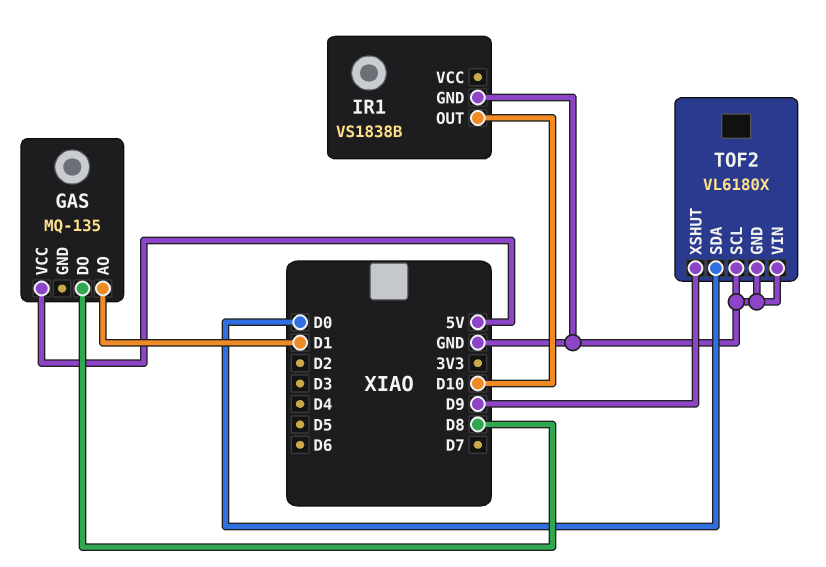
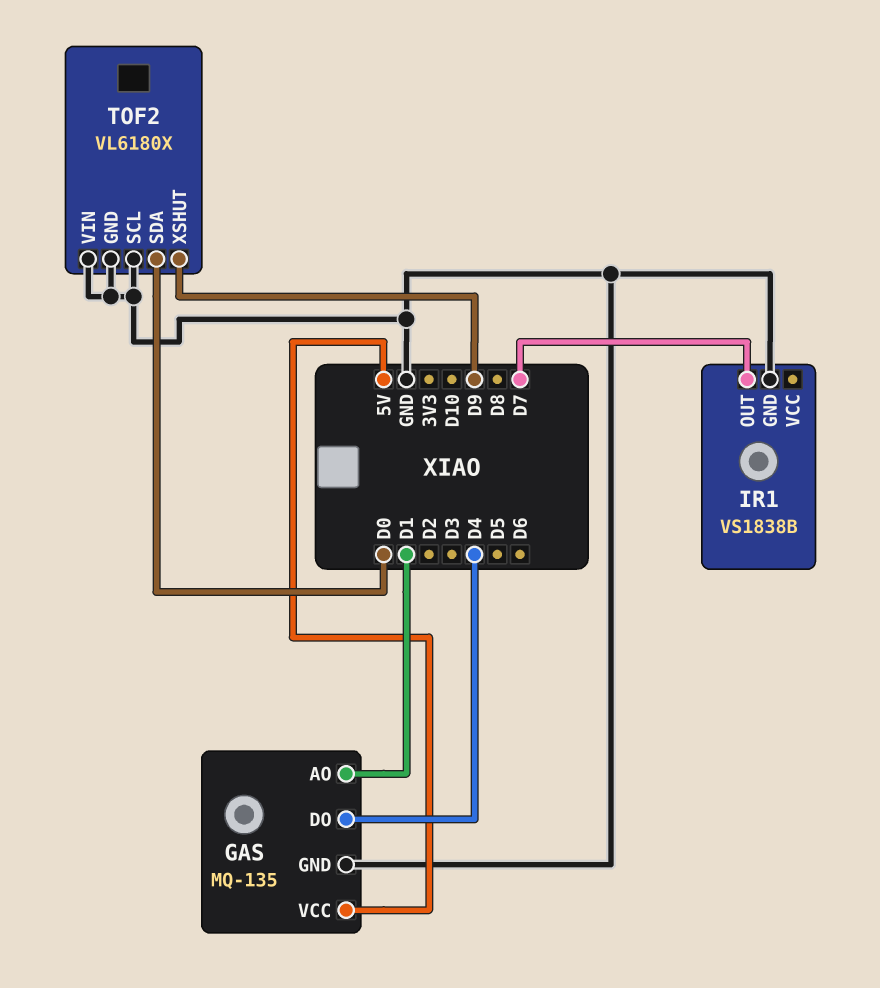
GAS pin DO: D8 -> D4
GAS pin GND: none -> GND
IR1 pin OUT: D10 -> D7

